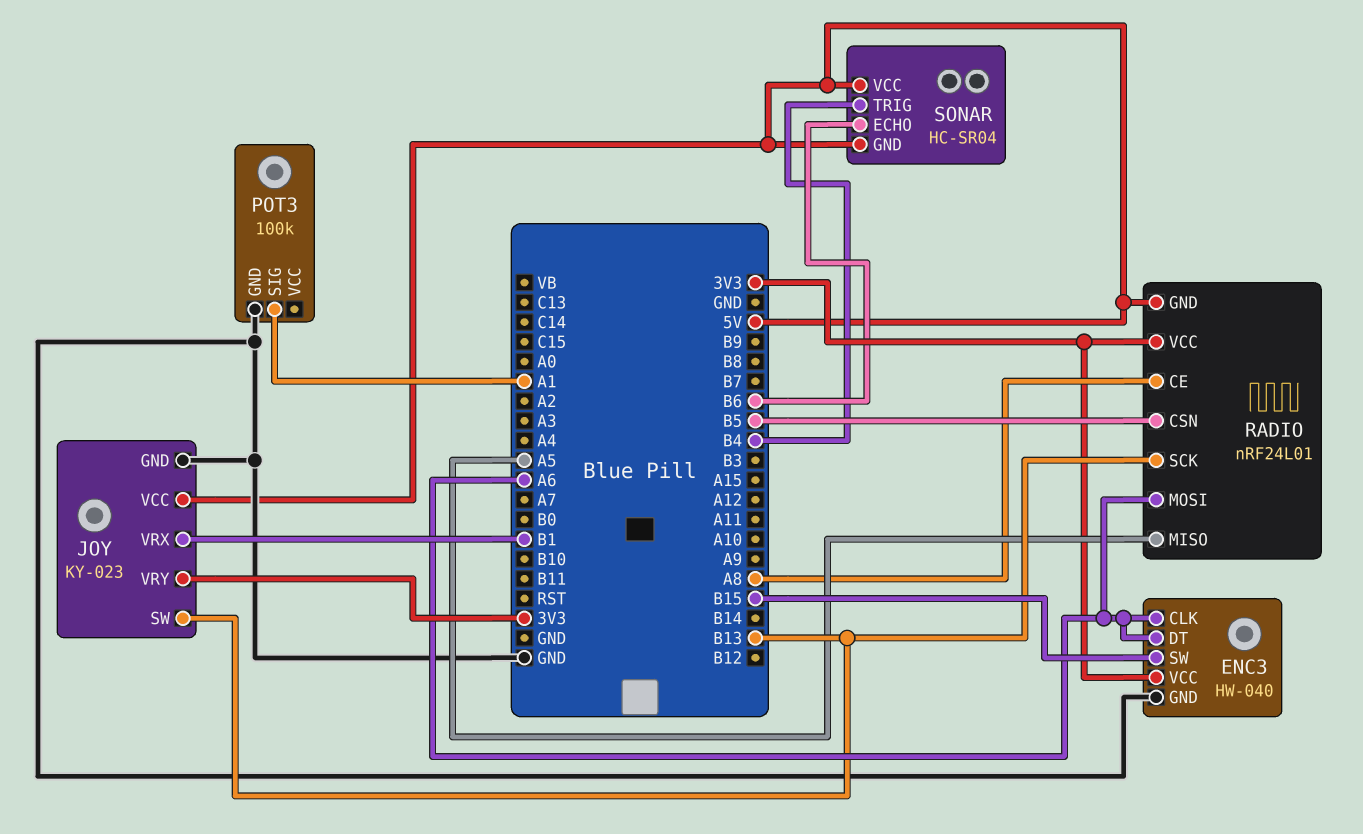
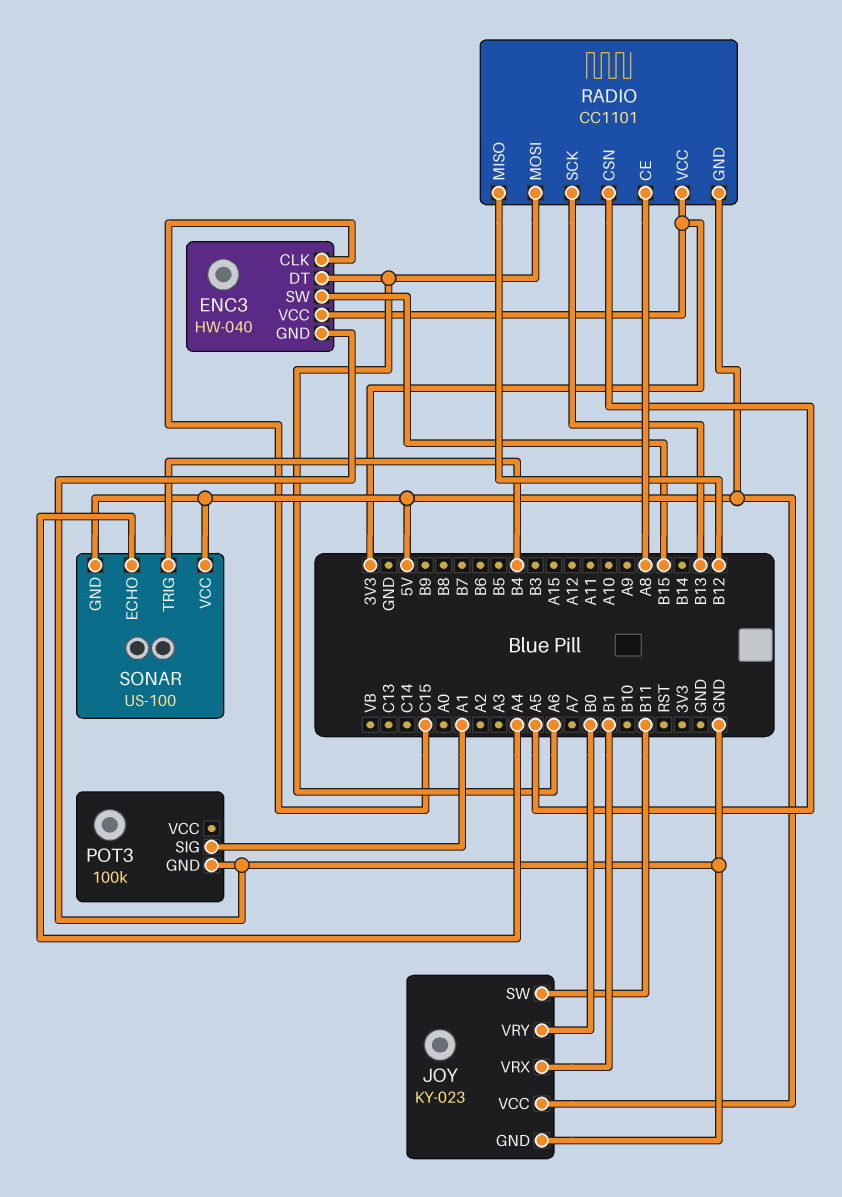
ENC3 pin CLK: A6 -> C15
JOY pin SW: B13 -> B11
JOY pin VRY: 3V3 -> B0
RADIO: nRF24L01 -> CC1101
RADIO pin CSN: B5 -> A5
RADIO pin MISO: A5 -> B12
SONAR: HC-SR04 -> US-100
SONAR pin ECHO: B6 -> A4

